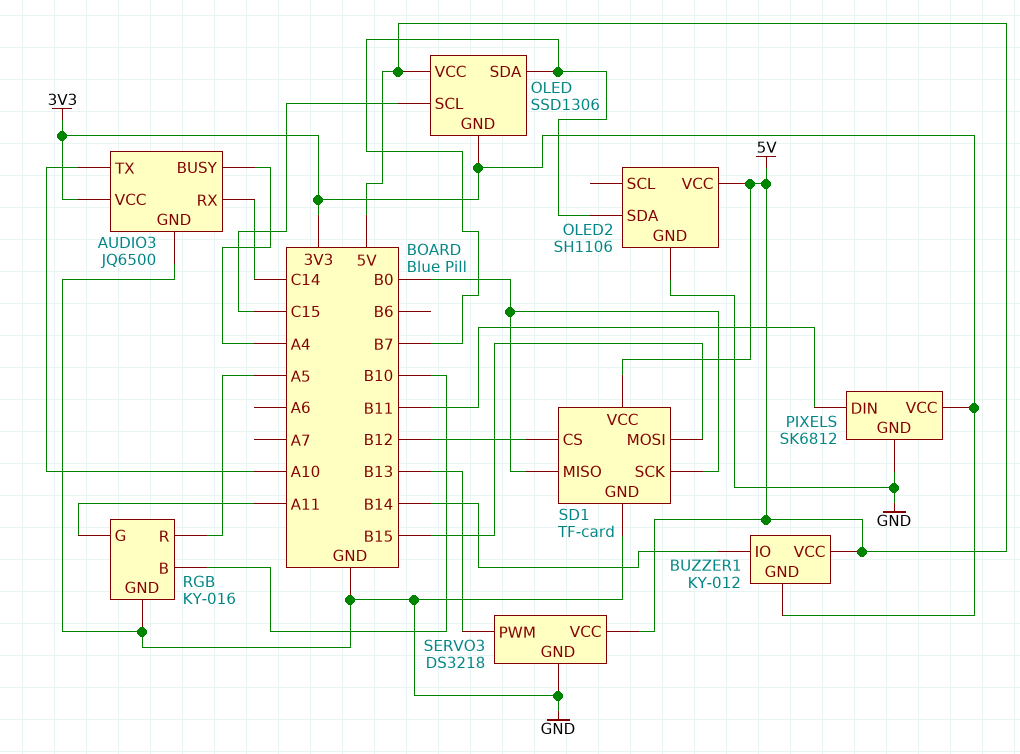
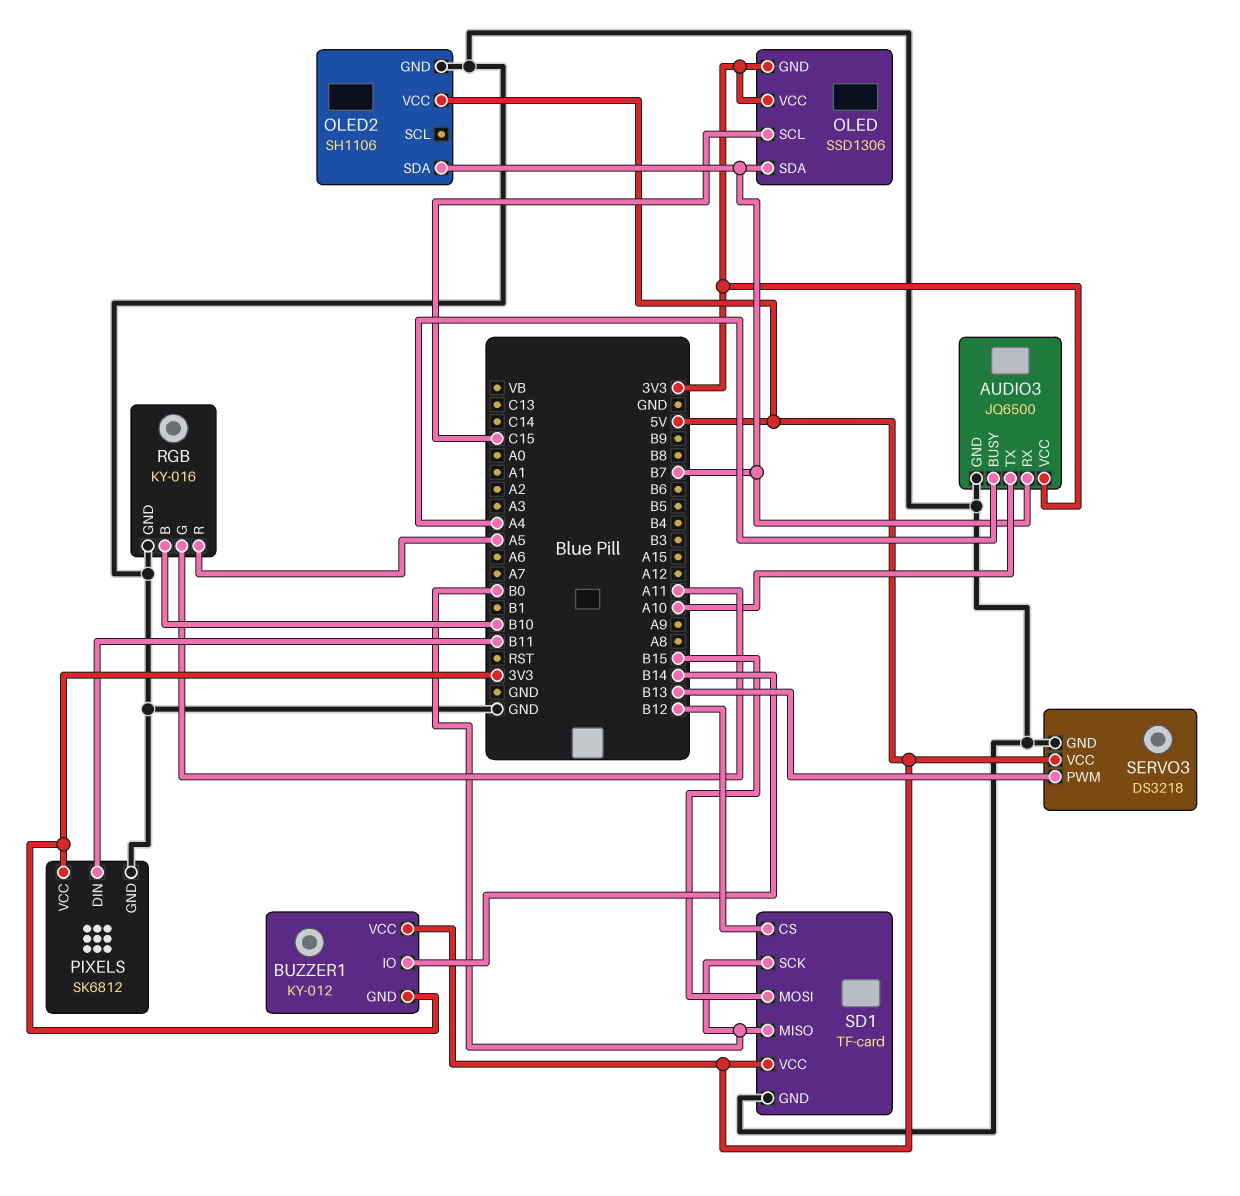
AUDIO3 pin RX: C14 -> B7
OLED pin VCC: 5V -> 3V3

